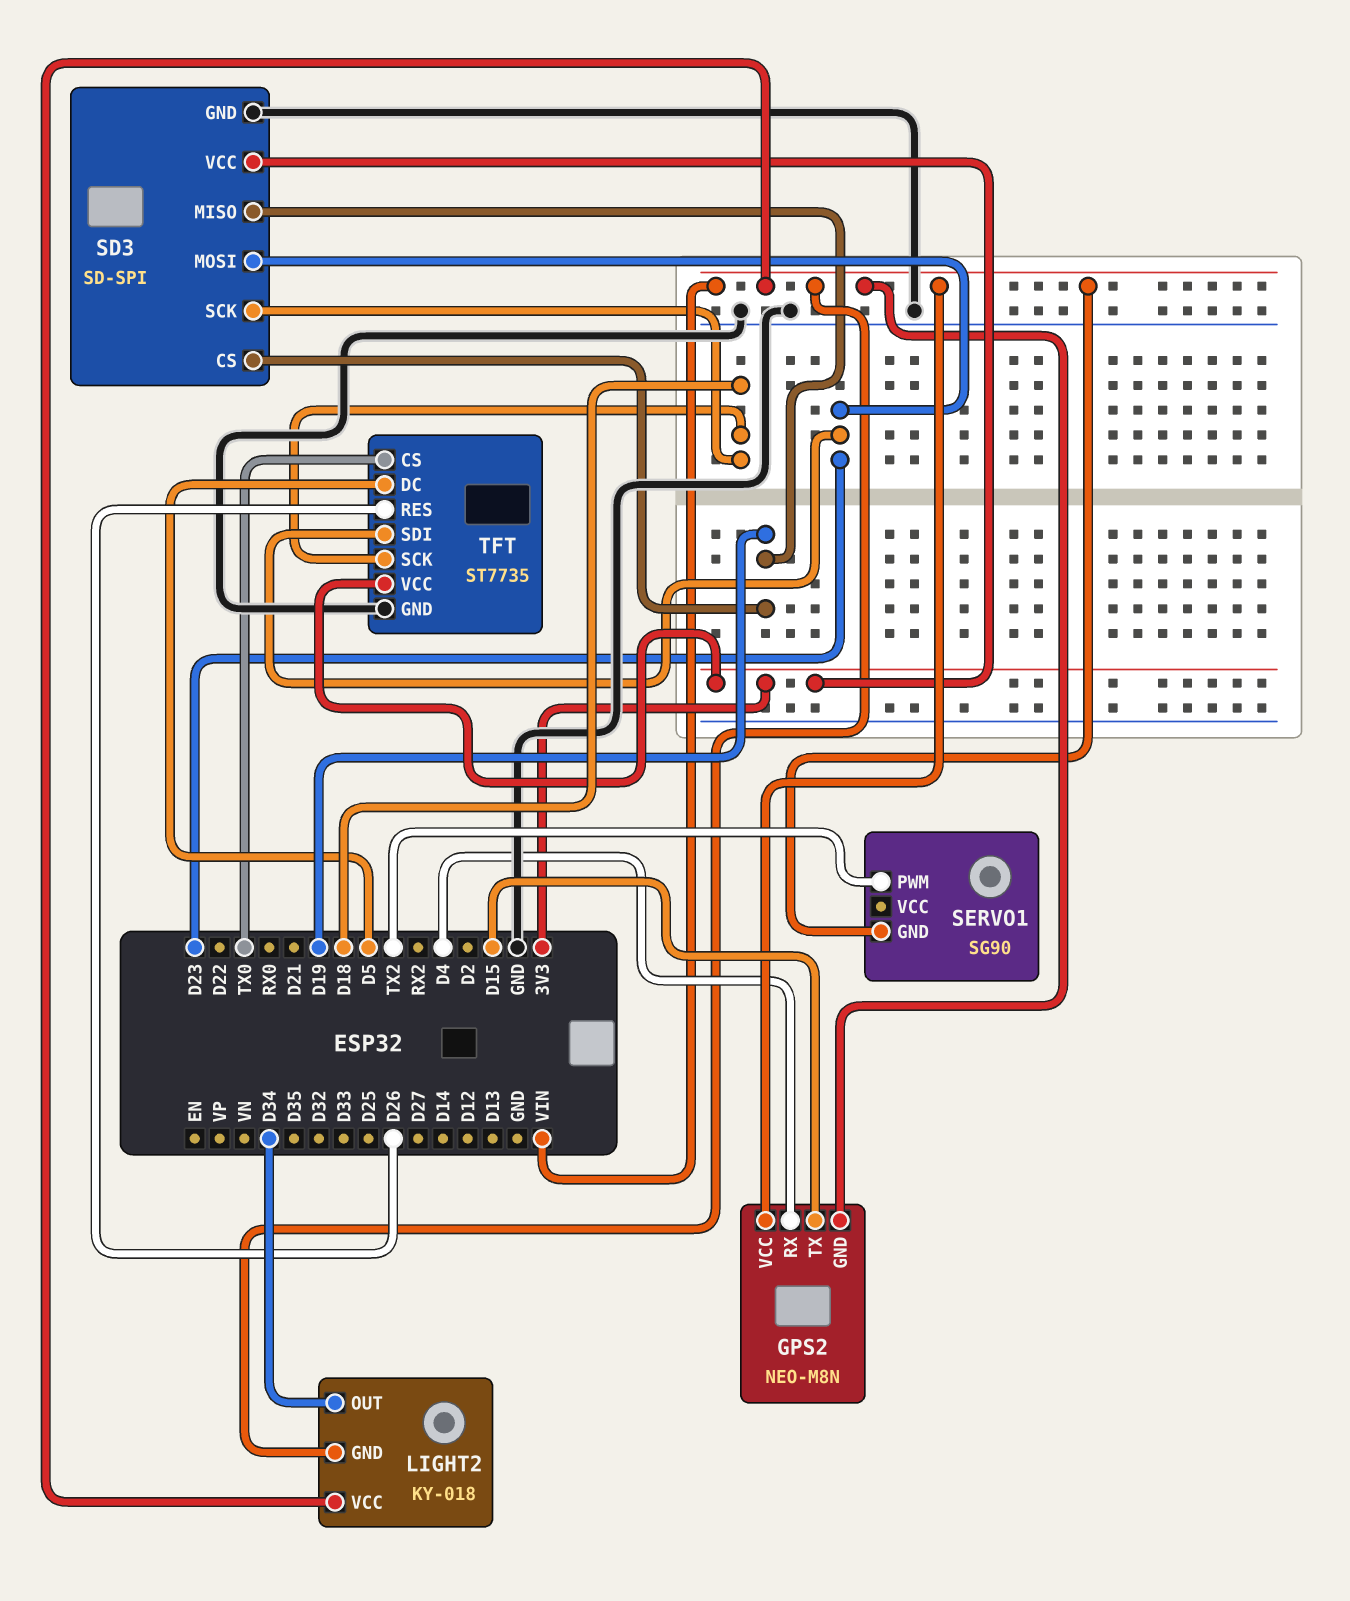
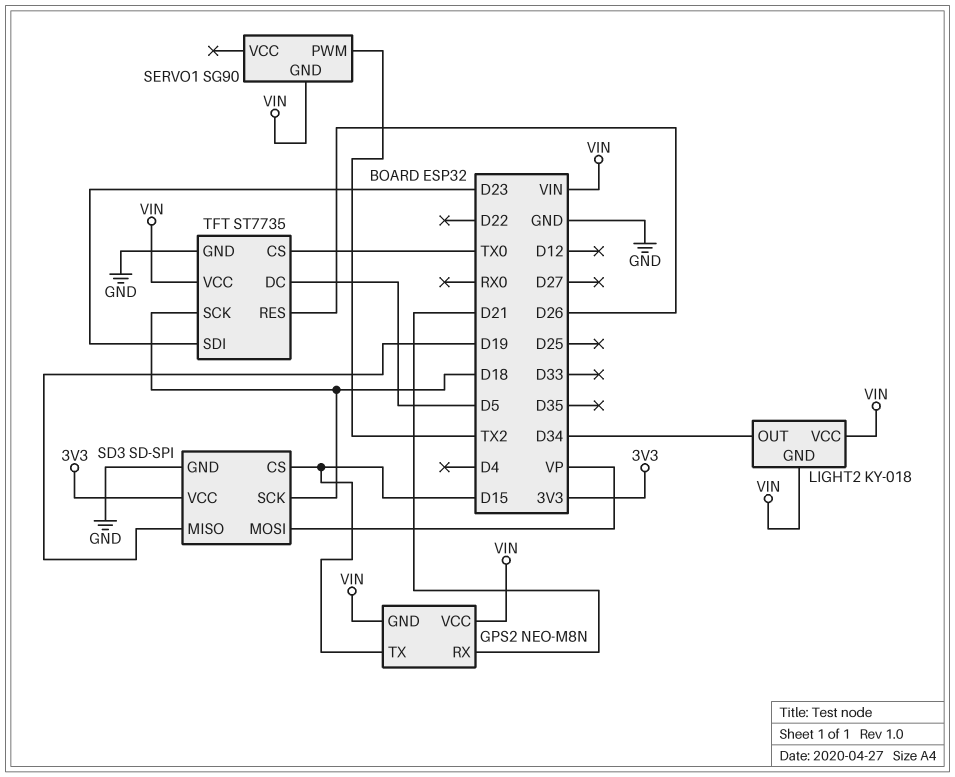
GPS2 pin RX: D4 -> D21
SD3 pin CS: D19 -> D15
SD3 pin MOSI: D23 -> VP
TFT pin VCC: 3V3 -> VIN

